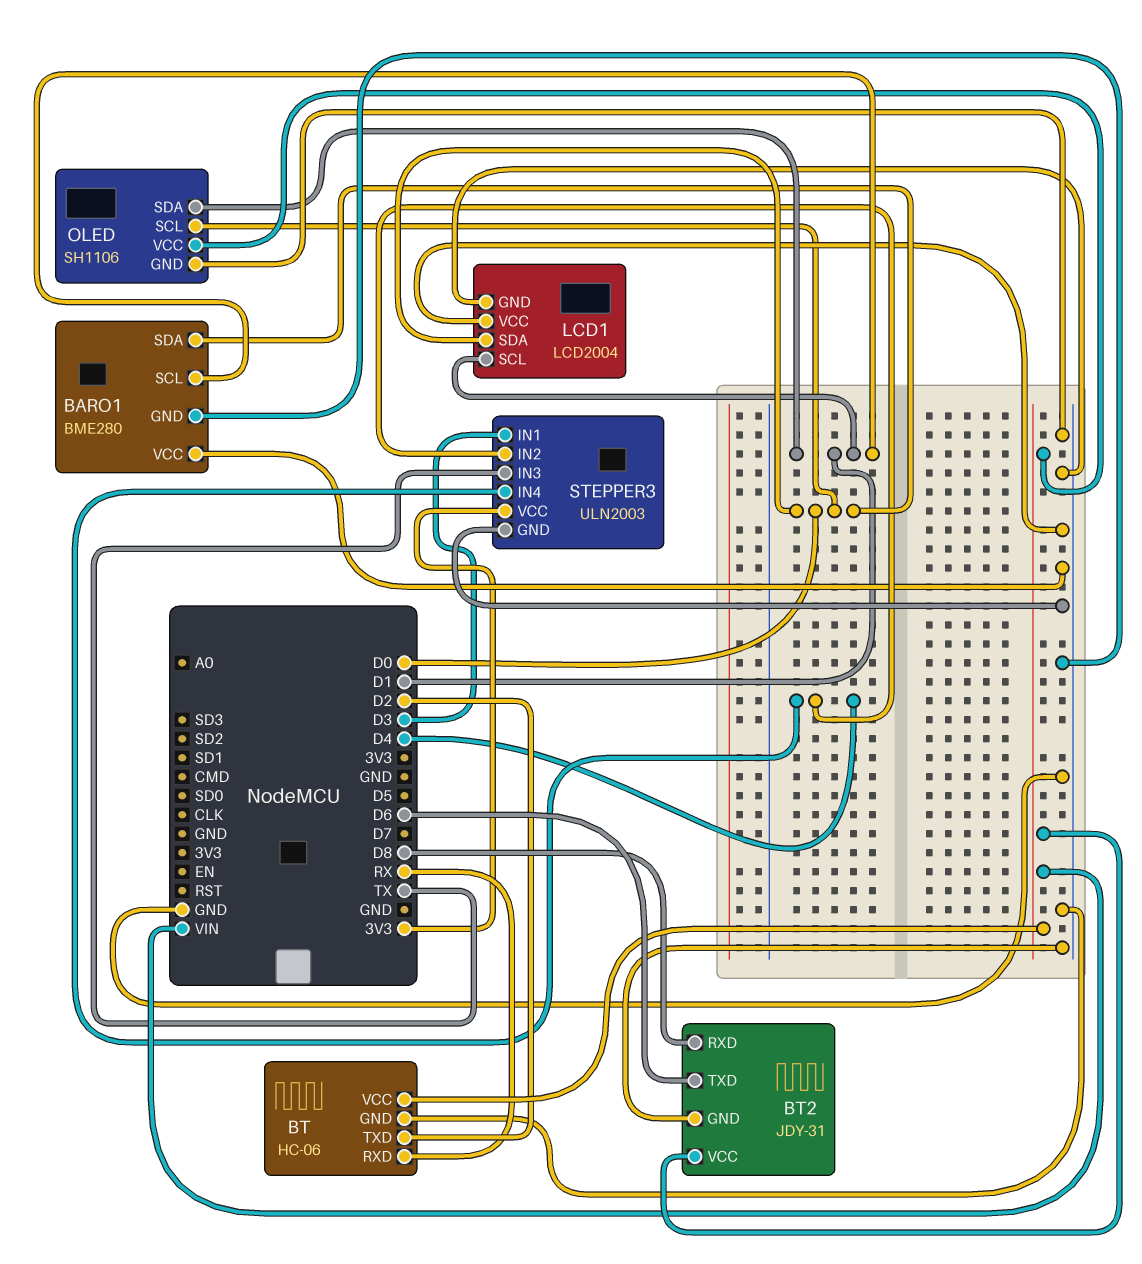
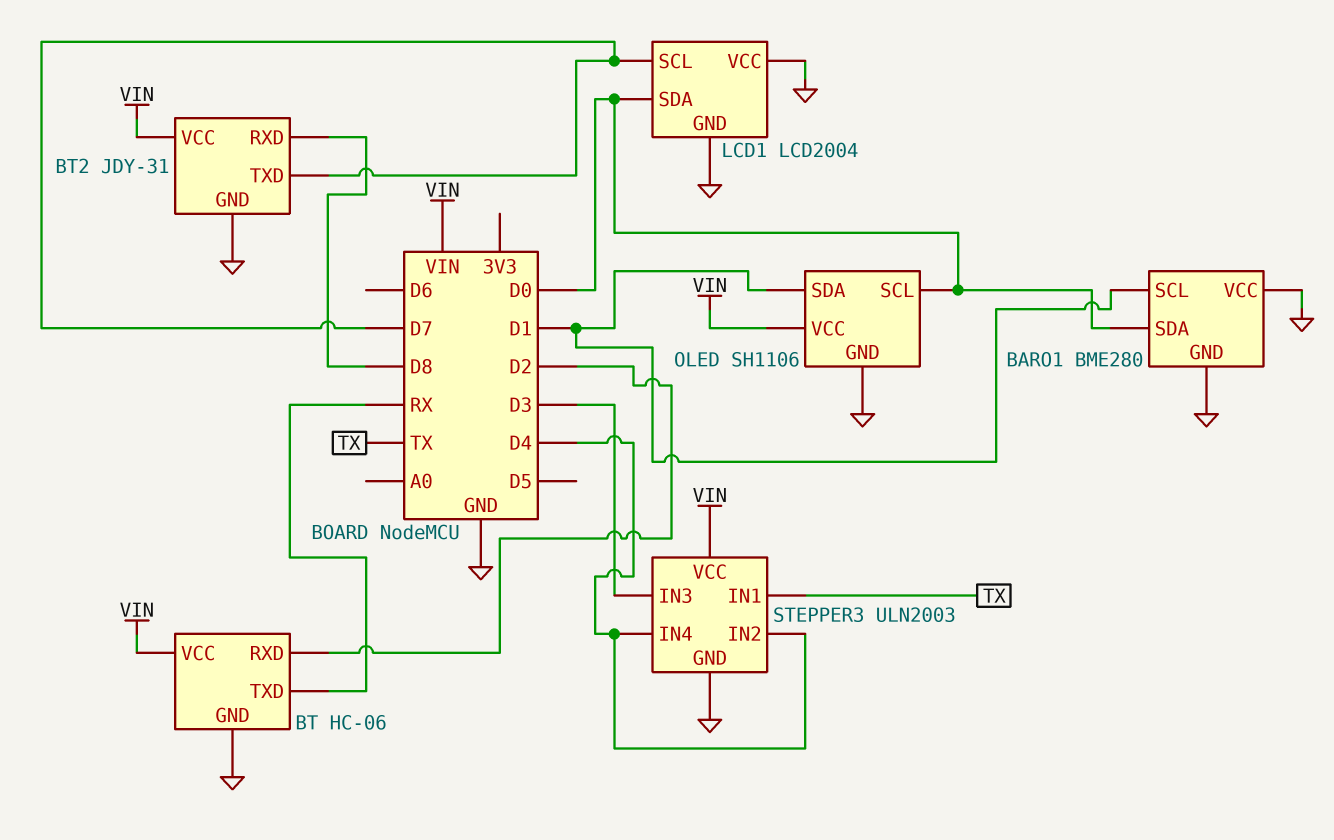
BT pin RXD: RX -> D2
BT pin TXD: D2 -> RX
BT2 pin TXD: D6 -> D7
LCD1 pin SCL: D1 -> D7
STEPPER3 pin IN1: D3 -> TX
STEPPER3 pin IN3: TX -> D3
STEPPER3 pin VCC: 3V3 -> VIN

